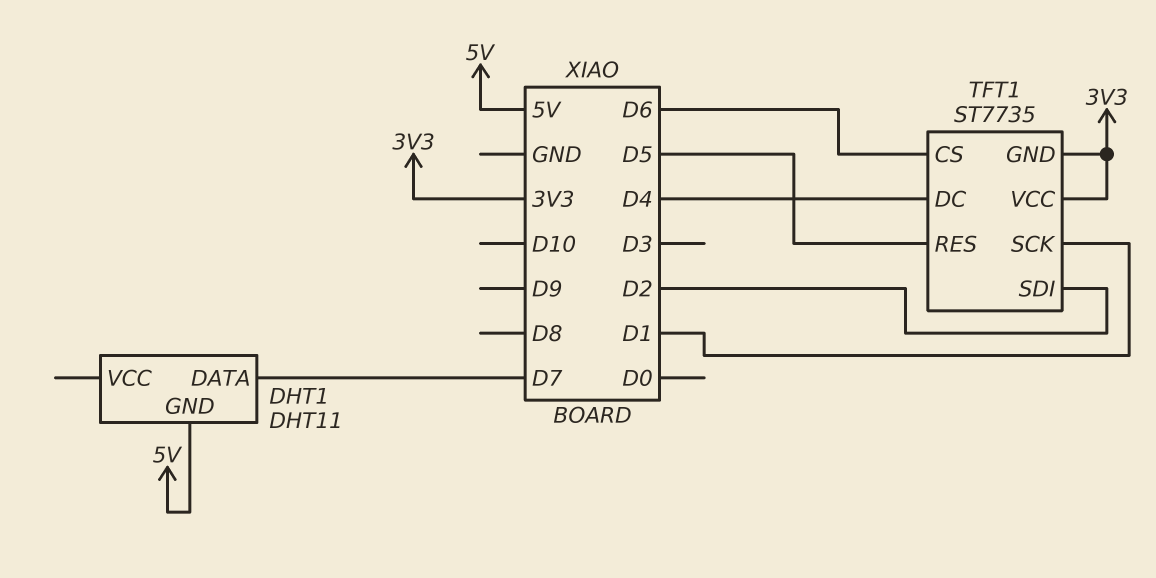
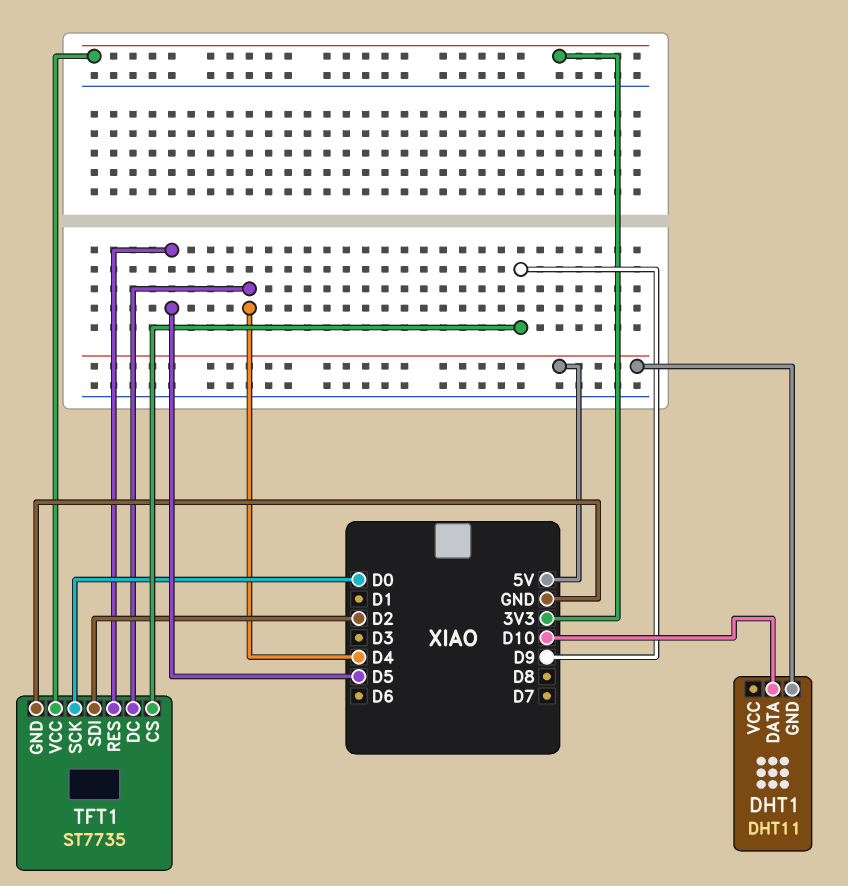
DHT1 pin DATA: D7 -> D10
TFT1 pin CS: D6 -> D9
TFT1 pin GND: 3V3 -> GND
TFT1 pin SCK: D1 -> D0

